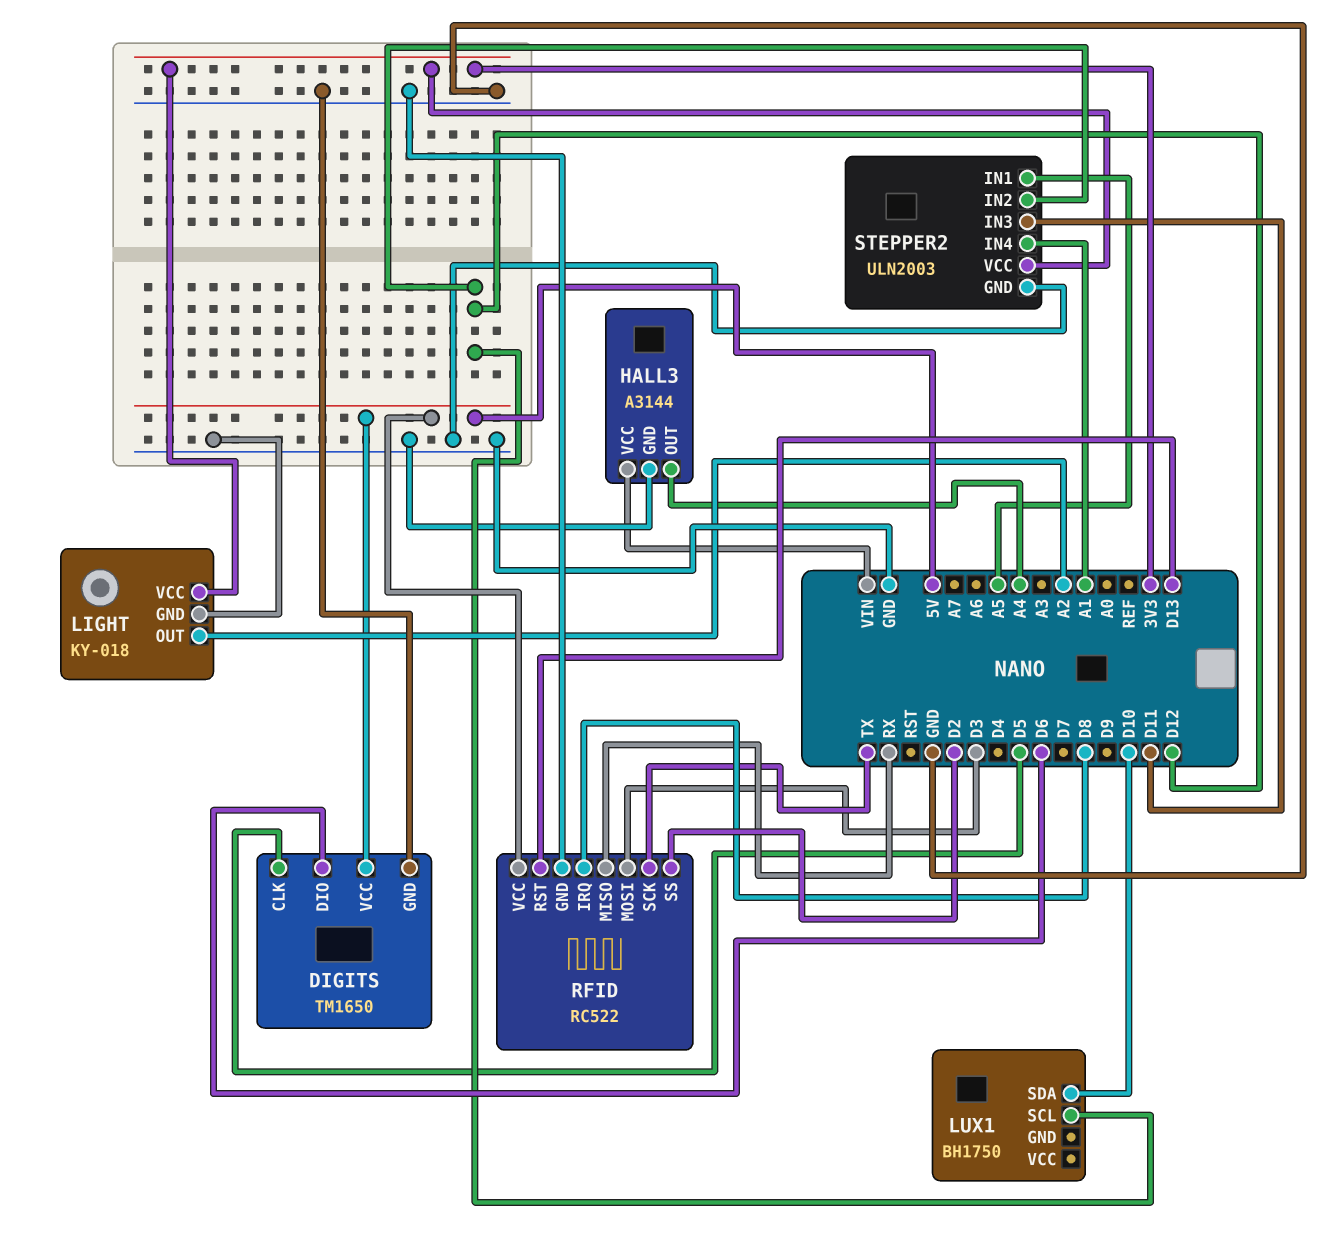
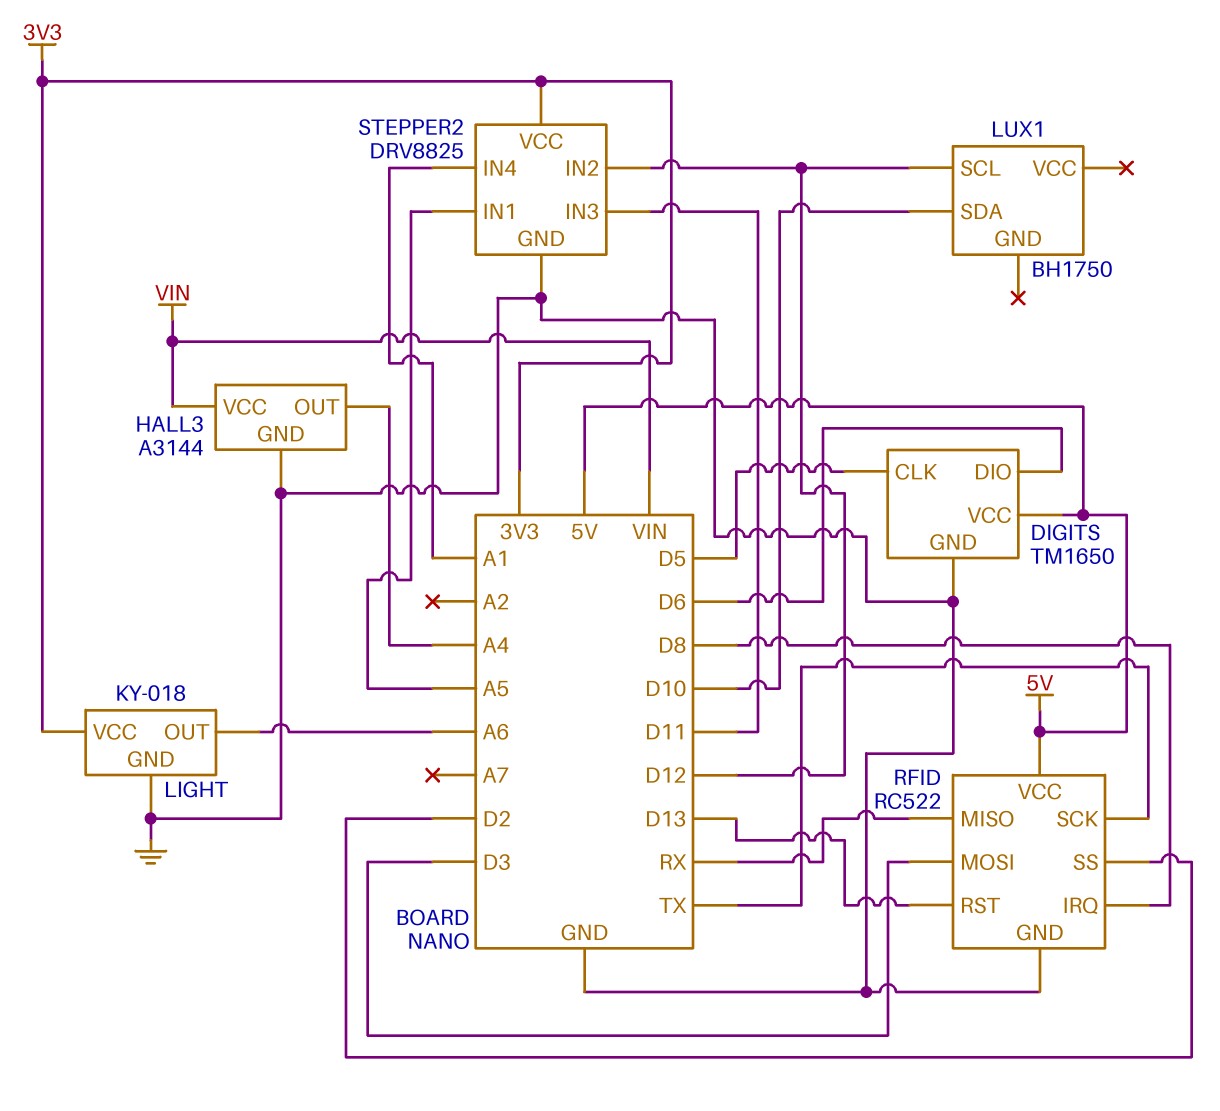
LIGHT pin OUT: A2 -> A6
STEPPER2: ULN2003 -> DRV8825

